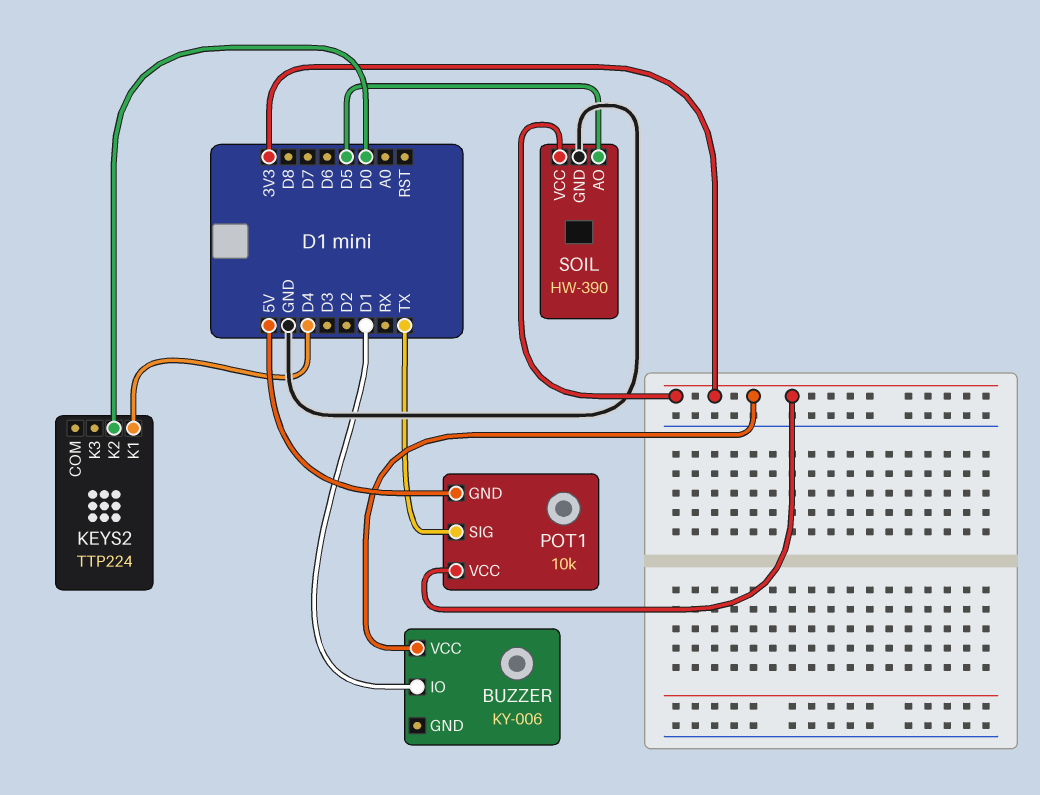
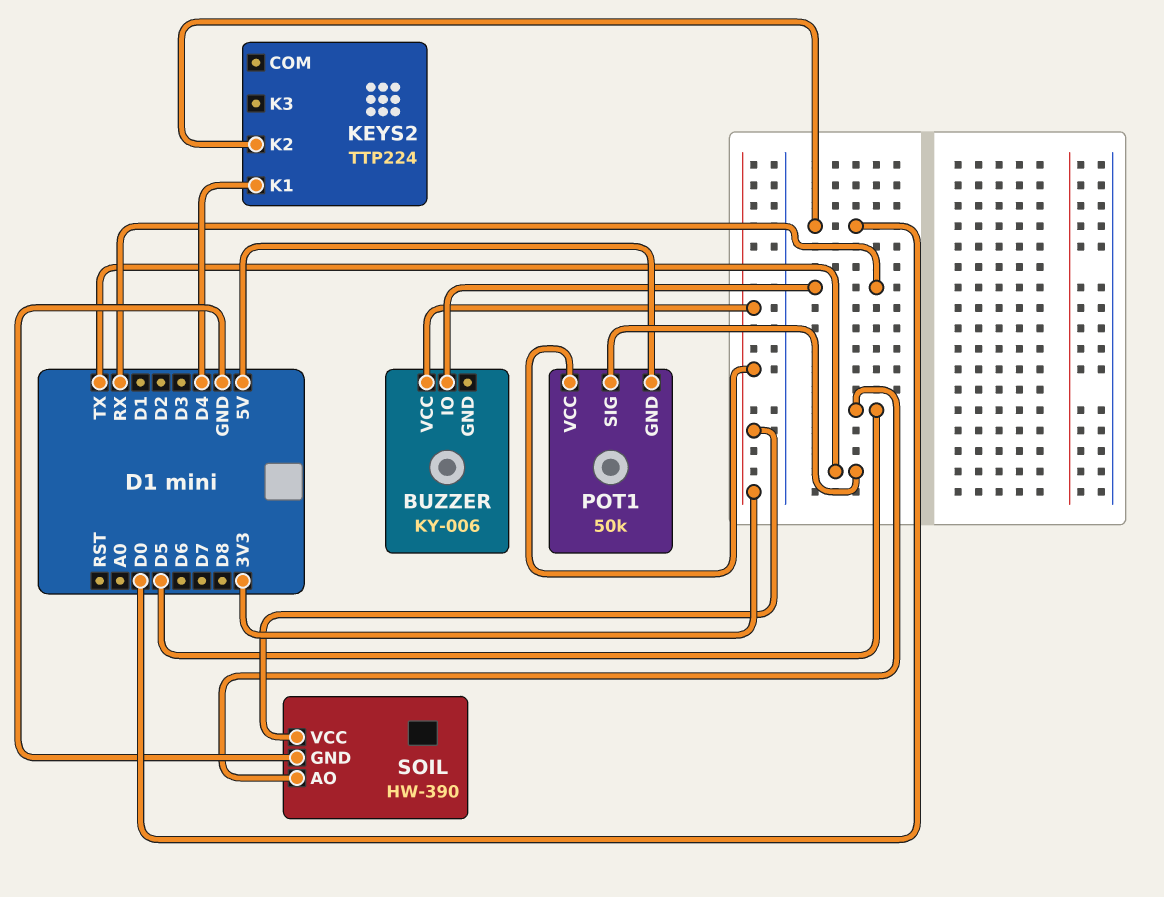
BUZZER pin IO: D1 -> RX
POT1: 10k -> 50k

